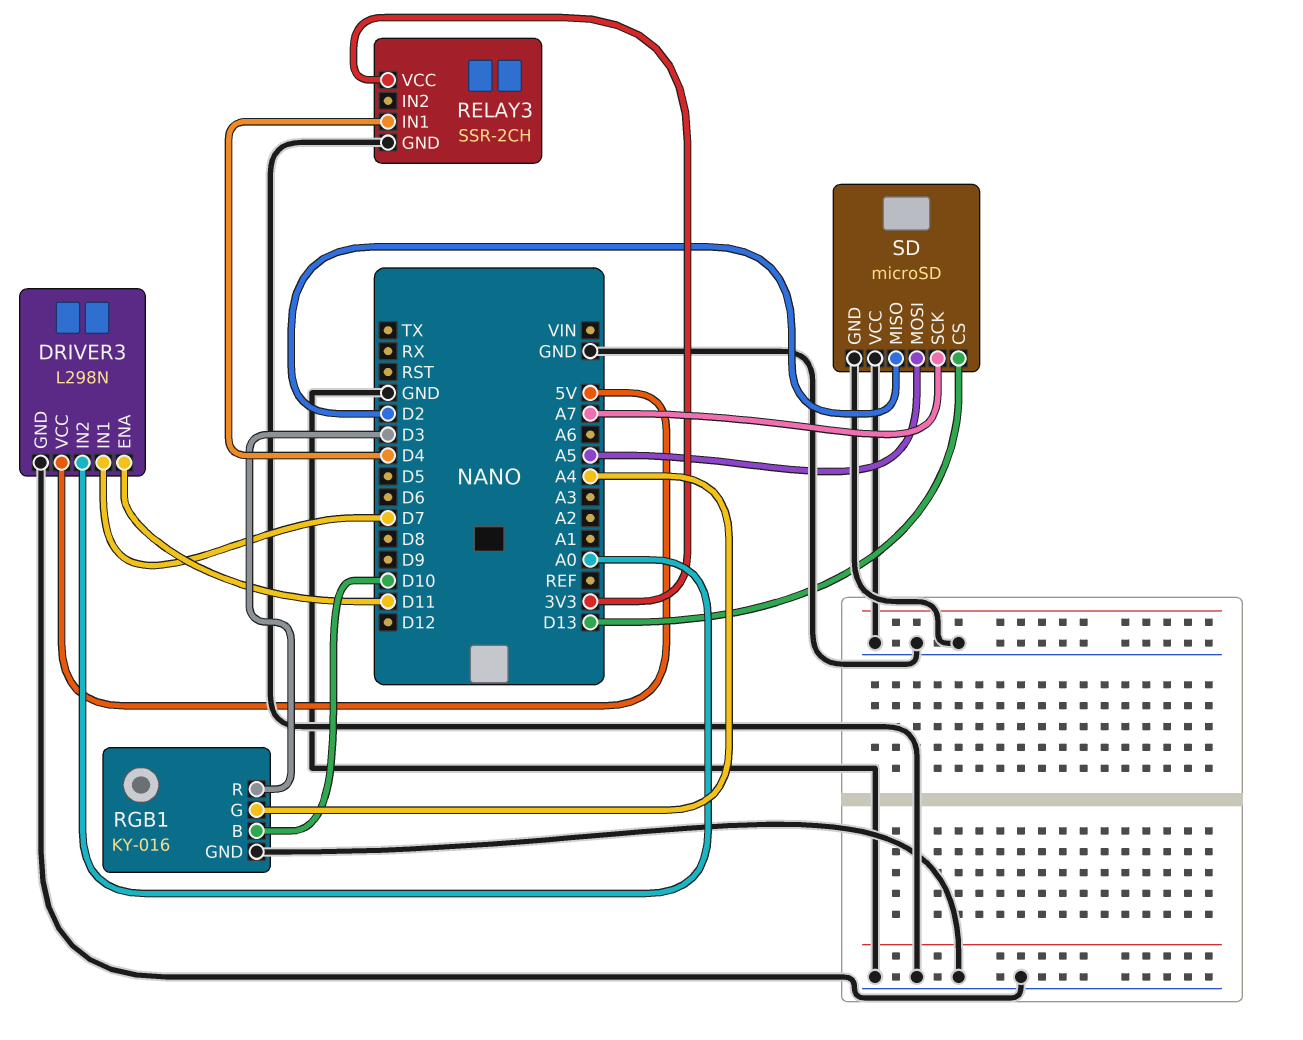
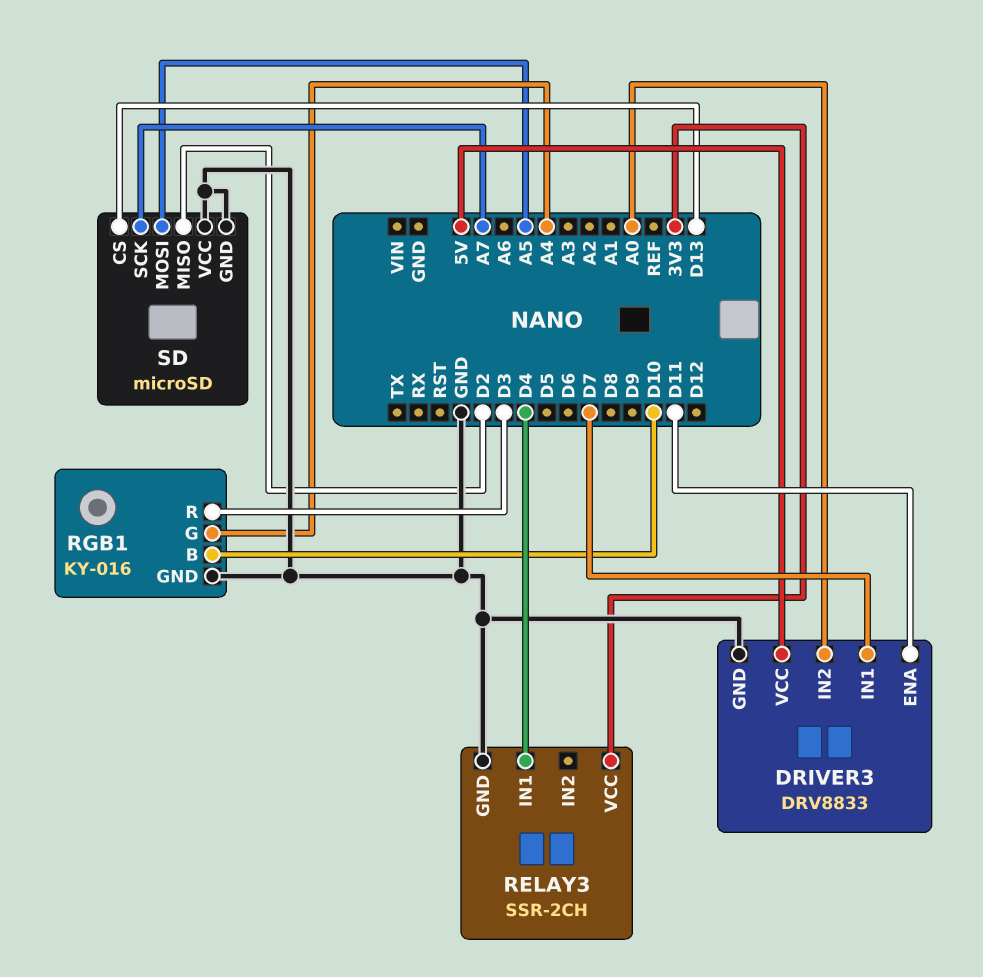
DRIVER3: L298N -> DRV8833

